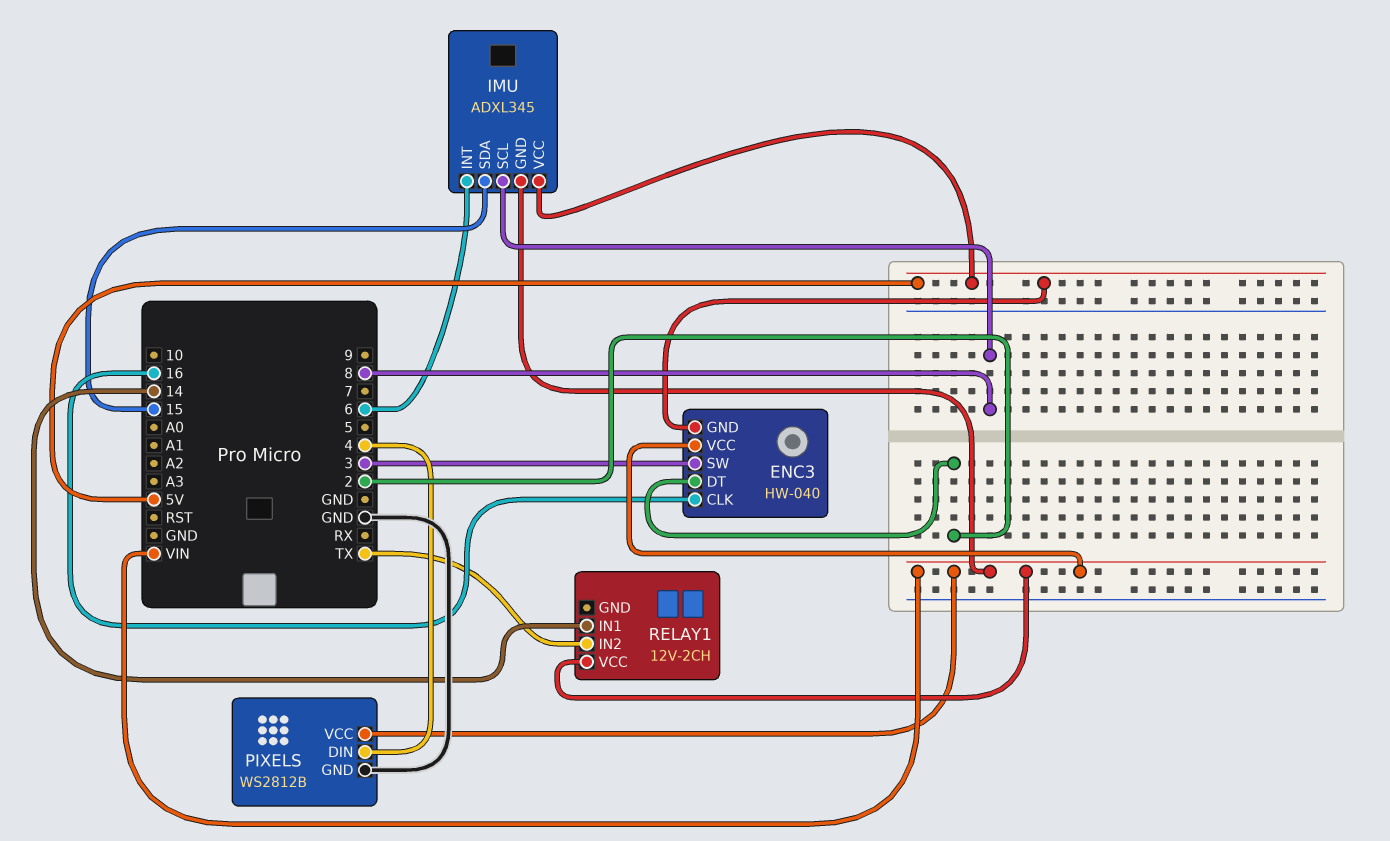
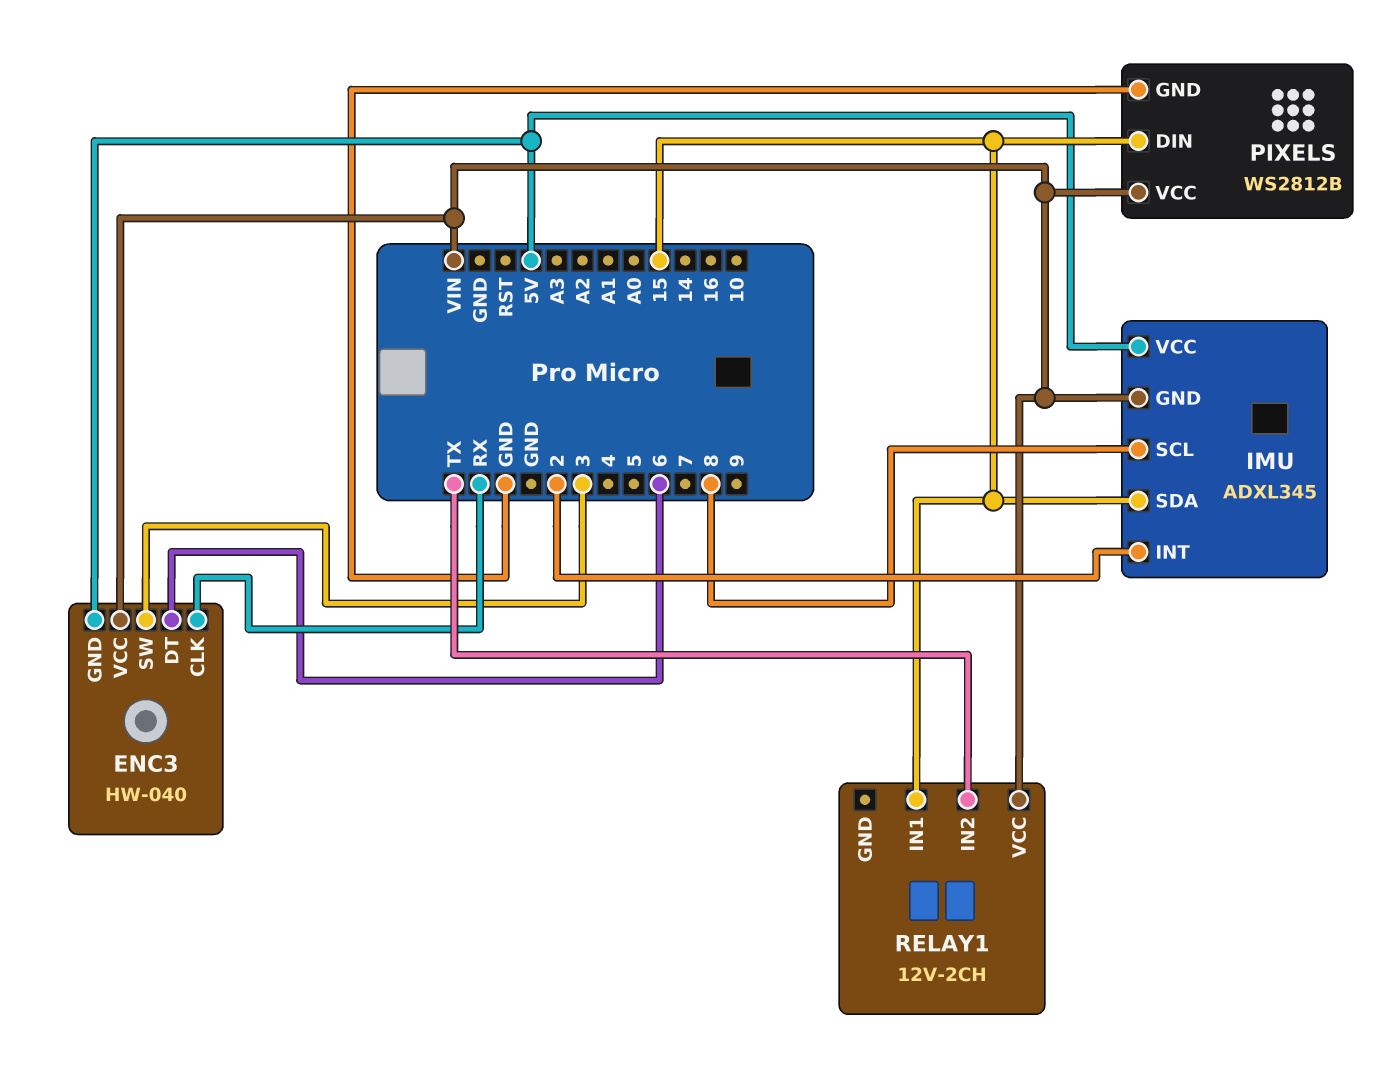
ENC3 pin CLK: 16 -> RX
ENC3 pin DT: 2 -> 6
IMU pin INT: 6 -> 2
PIXELS pin DIN: 4 -> 15
RELAY1 pin IN1: 14 -> 15

